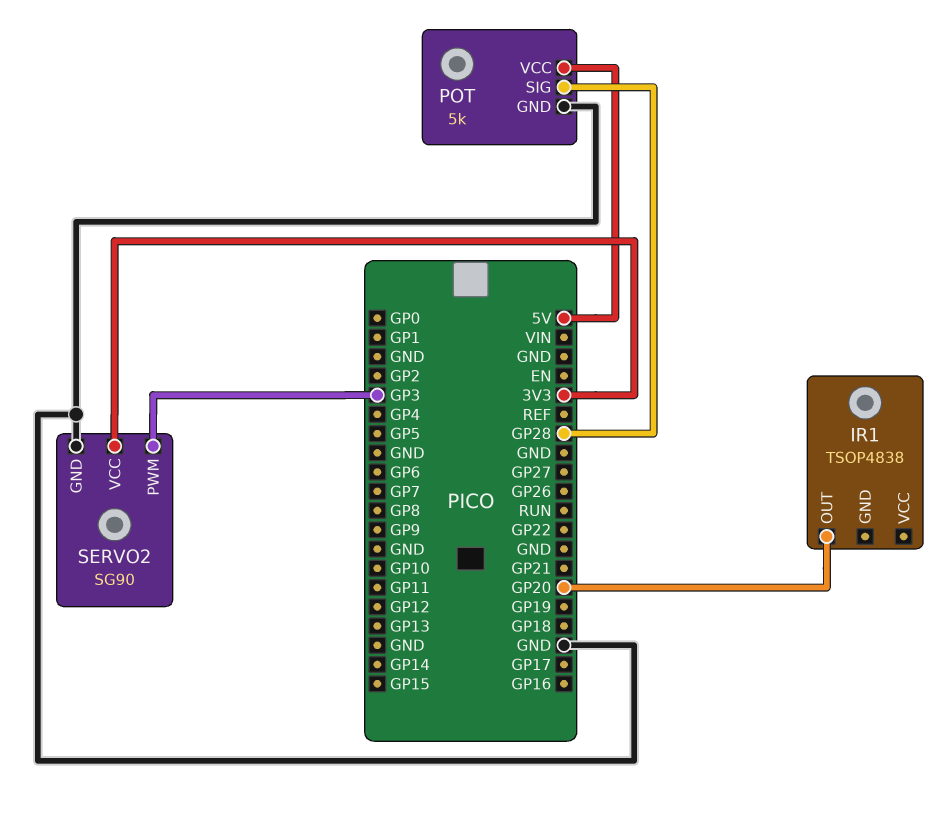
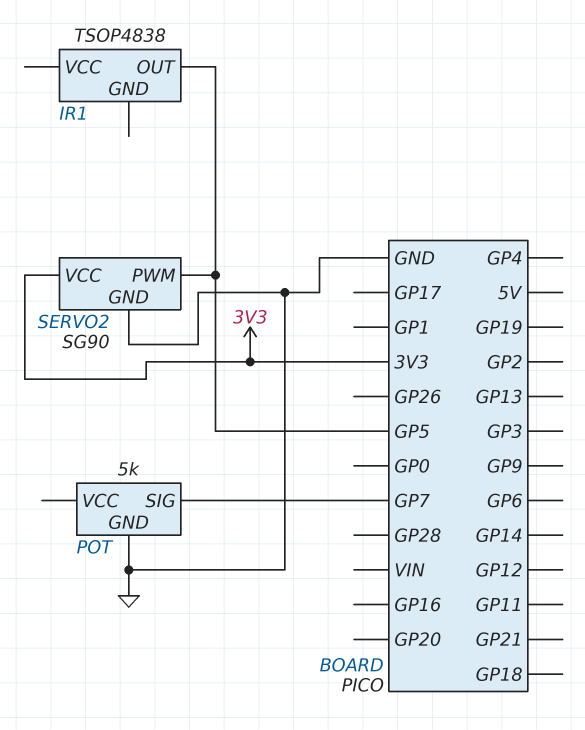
IR1 pin OUT: GP20 -> GP5
POT pin SIG: GP28 -> GP7
POT pin VCC: 5V -> none
SERVO2 pin PWM: GP3 -> GP5

